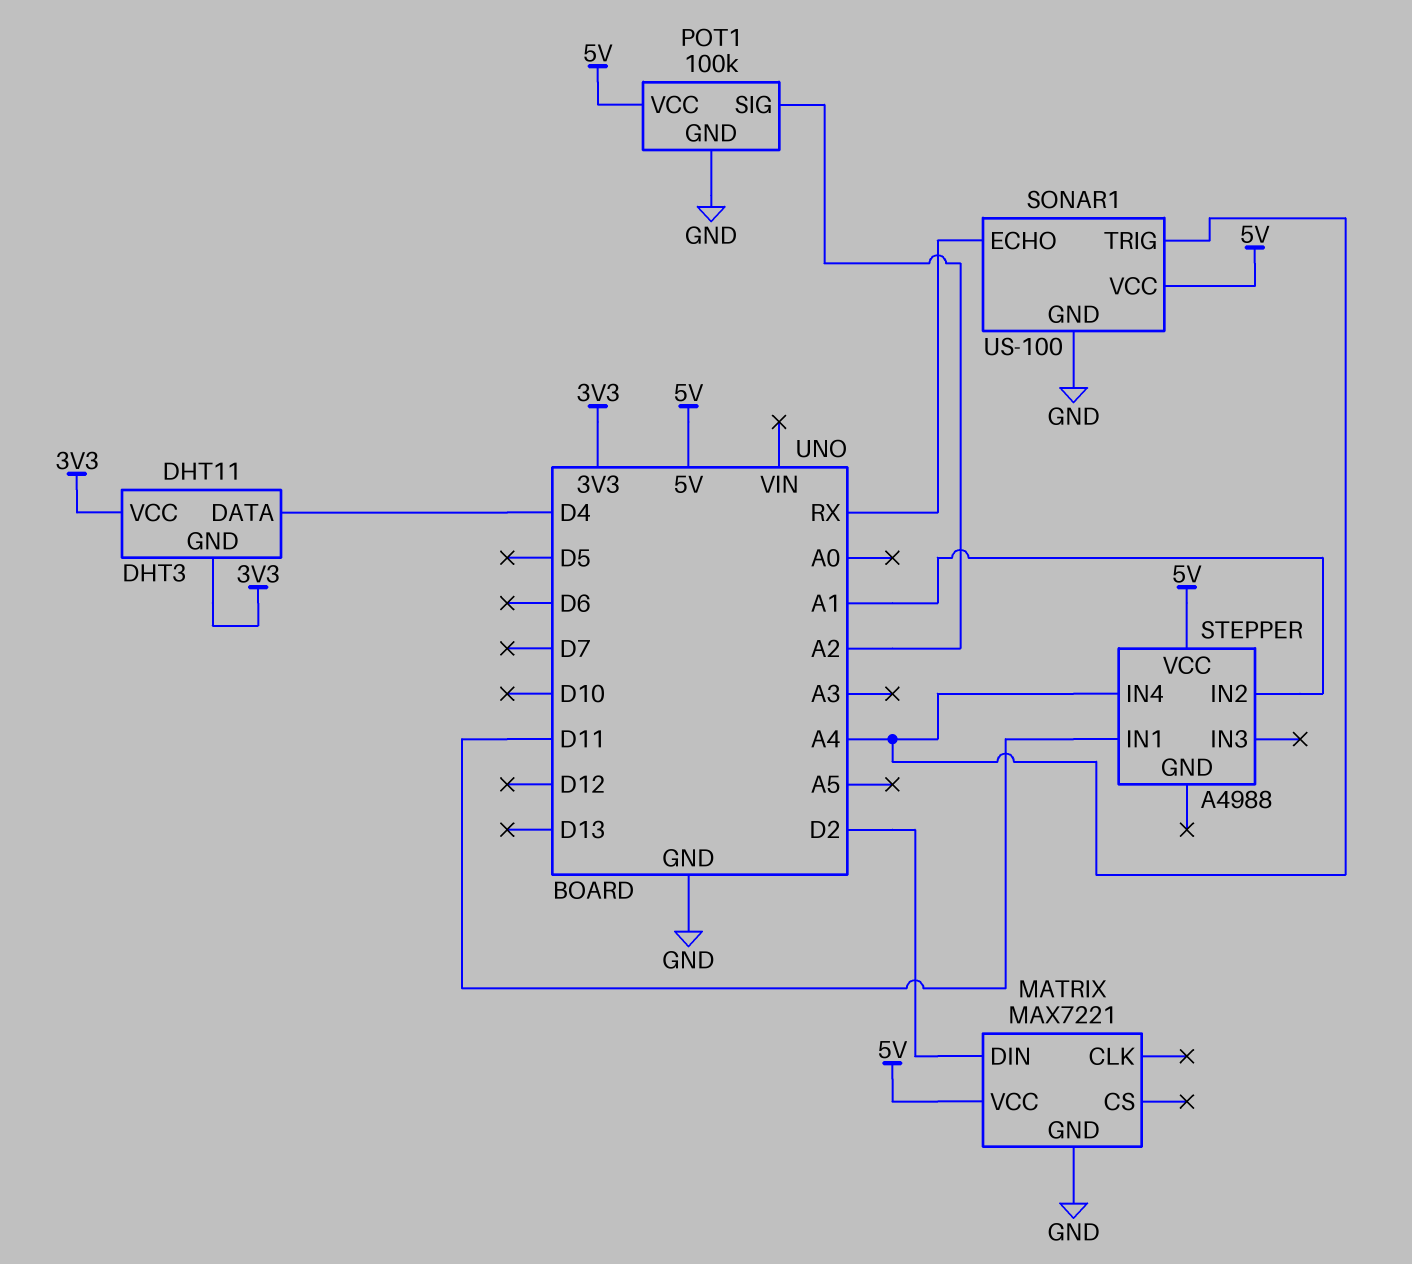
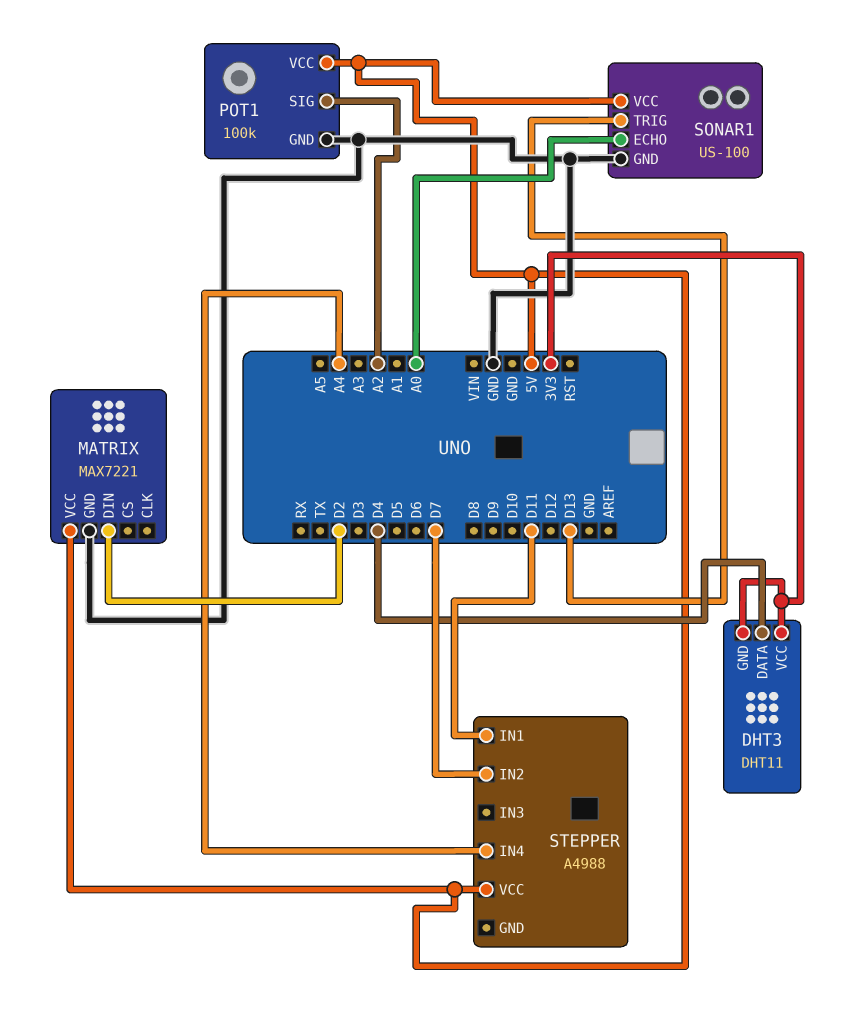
SONAR1 pin ECHO: RX -> A0
SONAR1 pin TRIG: A4 -> D13
STEPPER pin IN2: A1 -> D7

